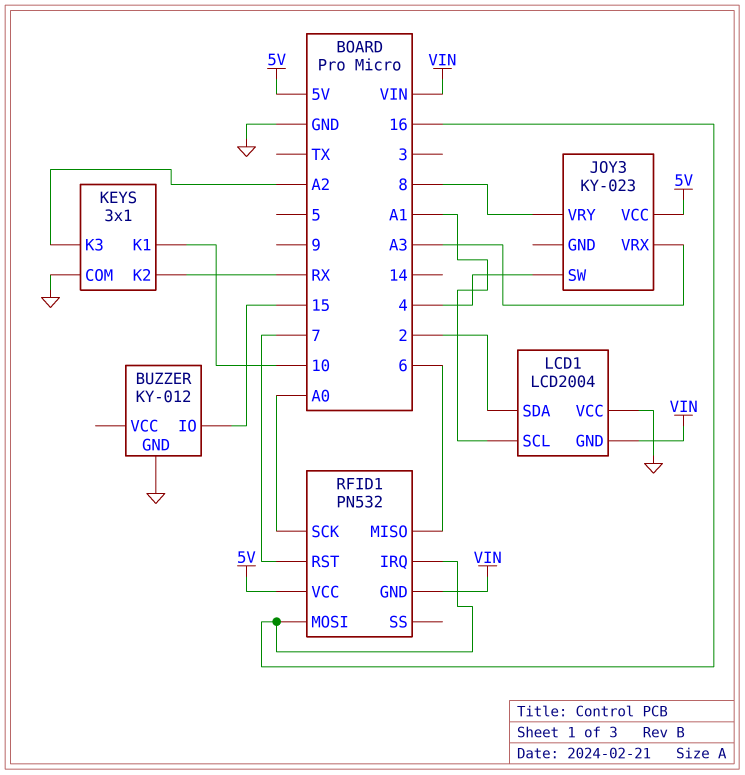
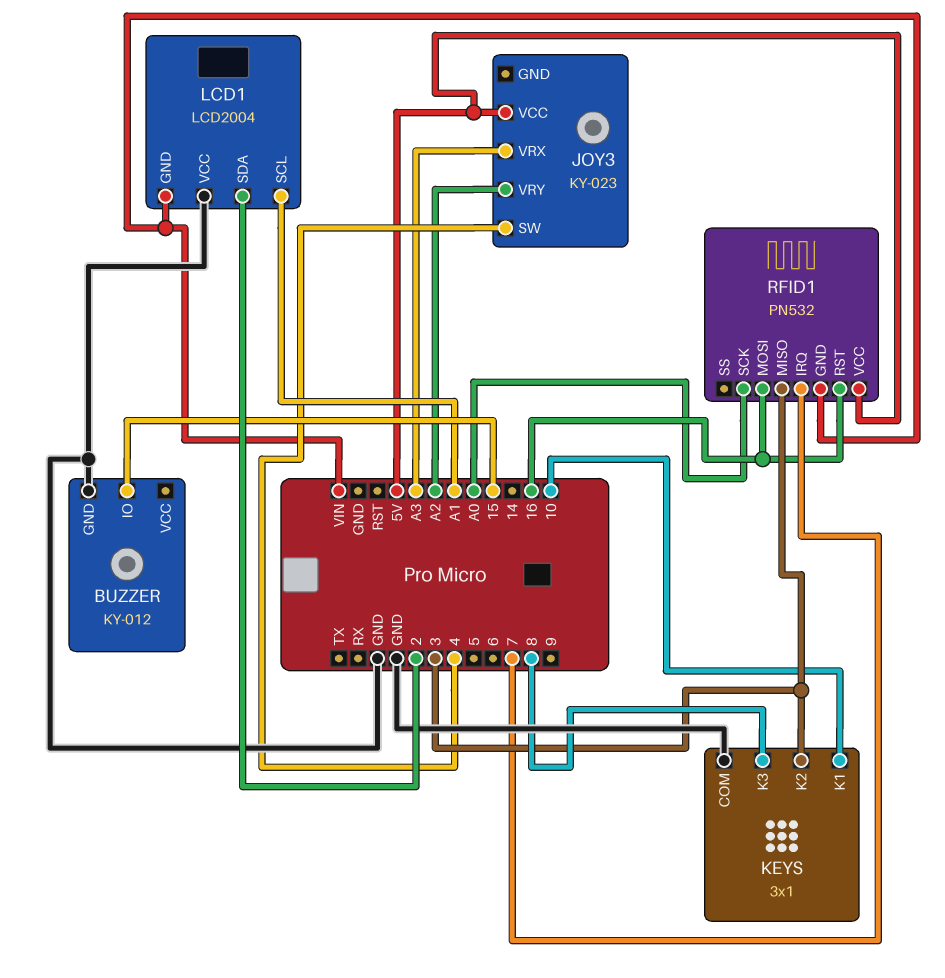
JOY3 pin VRY: 8 -> A2
KEYS pin K2: RX -> 3
KEYS pin K3: A2 -> 8
RFID1 pin IRQ: 16 -> 7
RFID1 pin MISO: 6 -> 3
RFID1 pin RST: 7 -> 16

